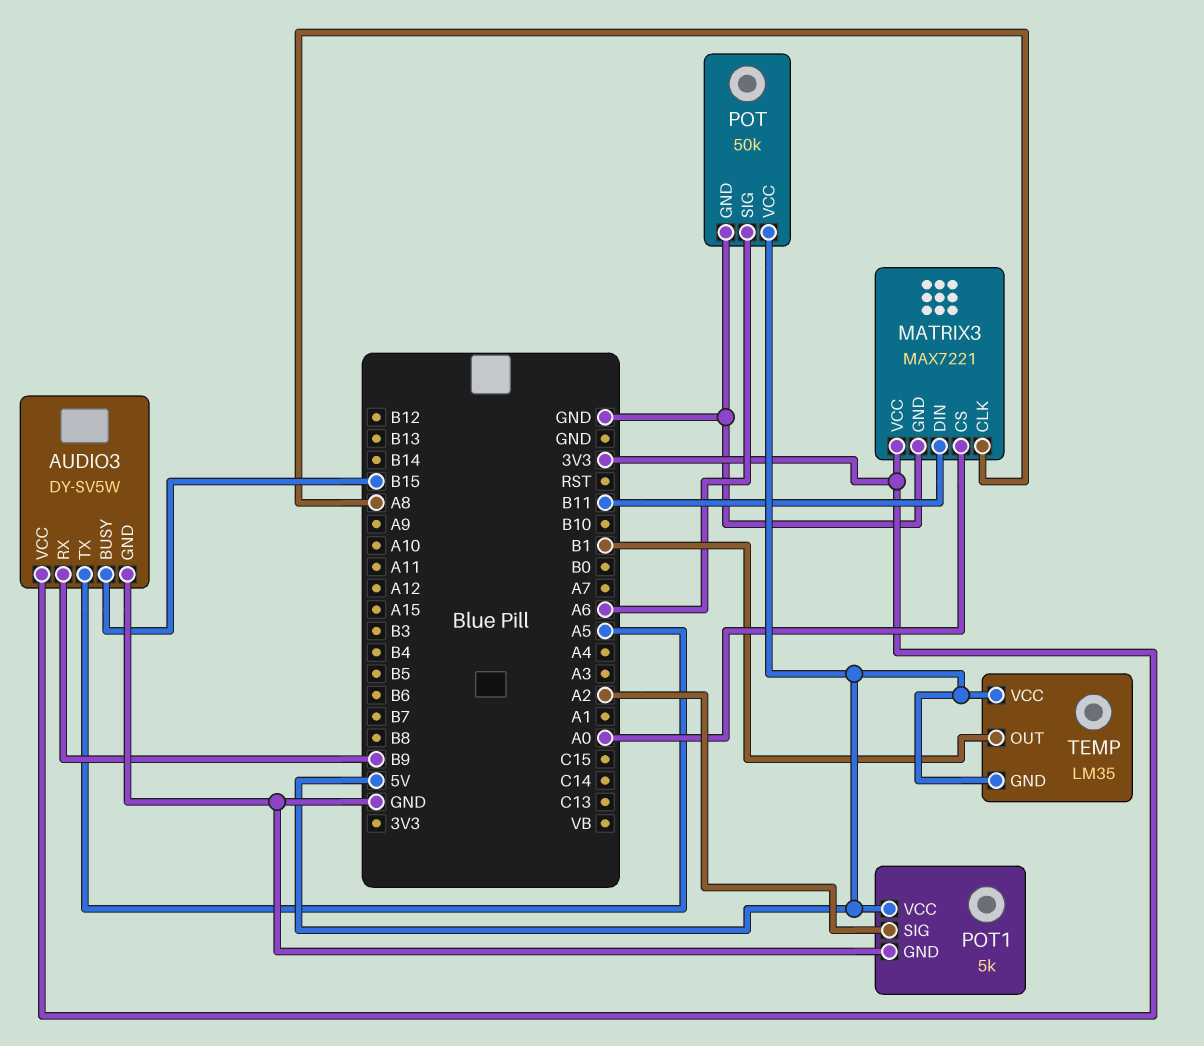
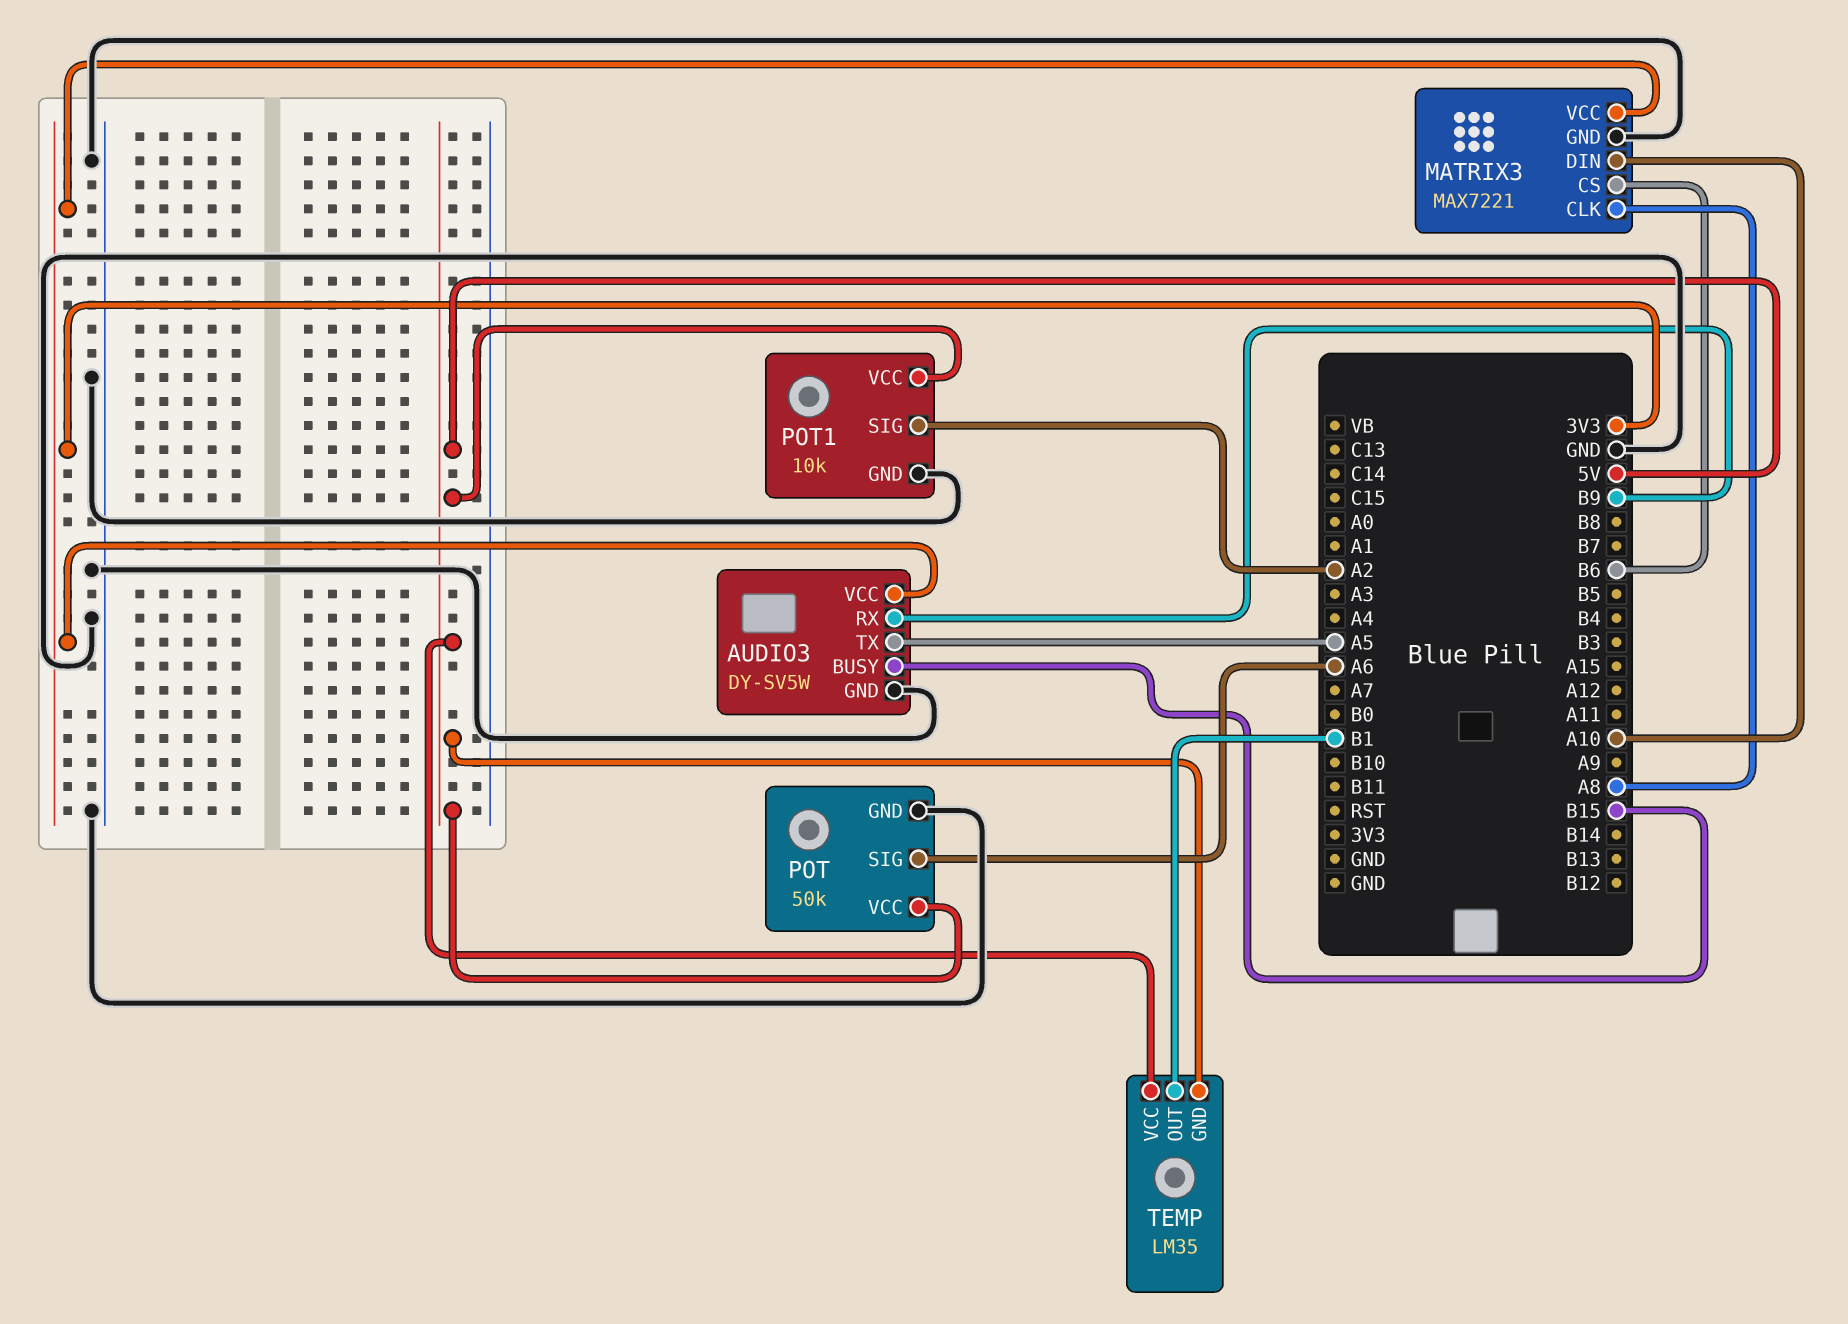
MATRIX3 pin CS: A0 -> B6
MATRIX3 pin DIN: B11 -> A10
POT1: 5k -> 10k

